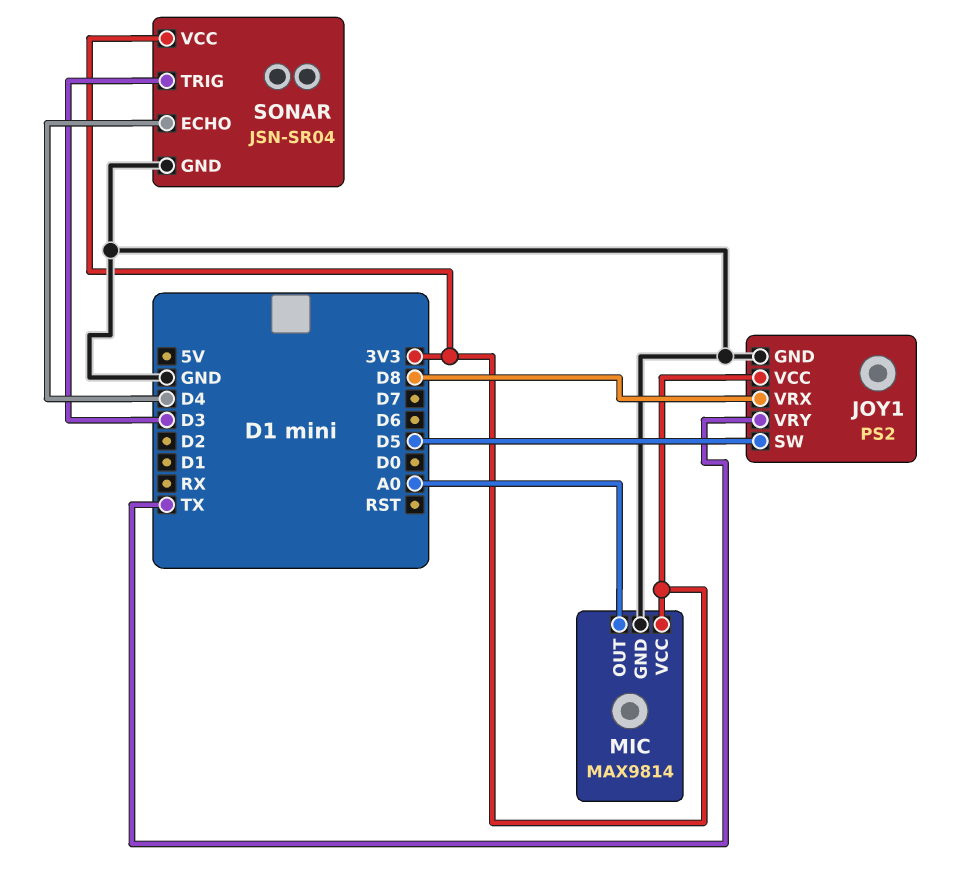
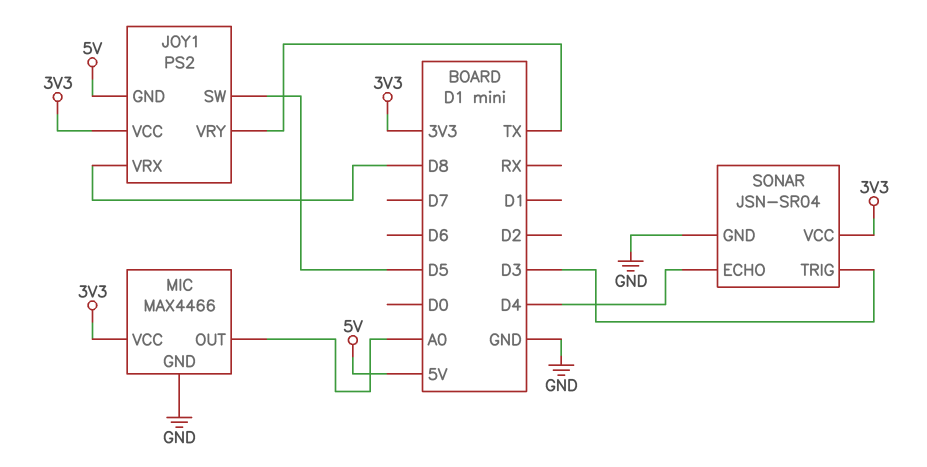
JOY1 pin GND: GND -> 5V
MIC: MAX9814 -> MAX4466

